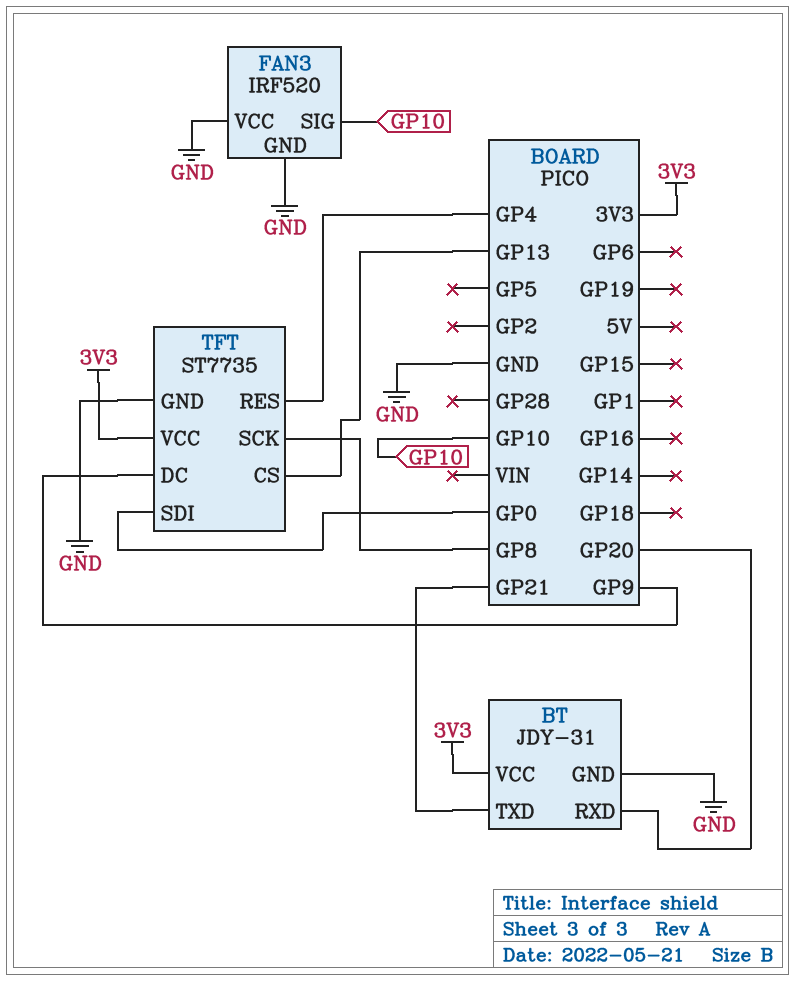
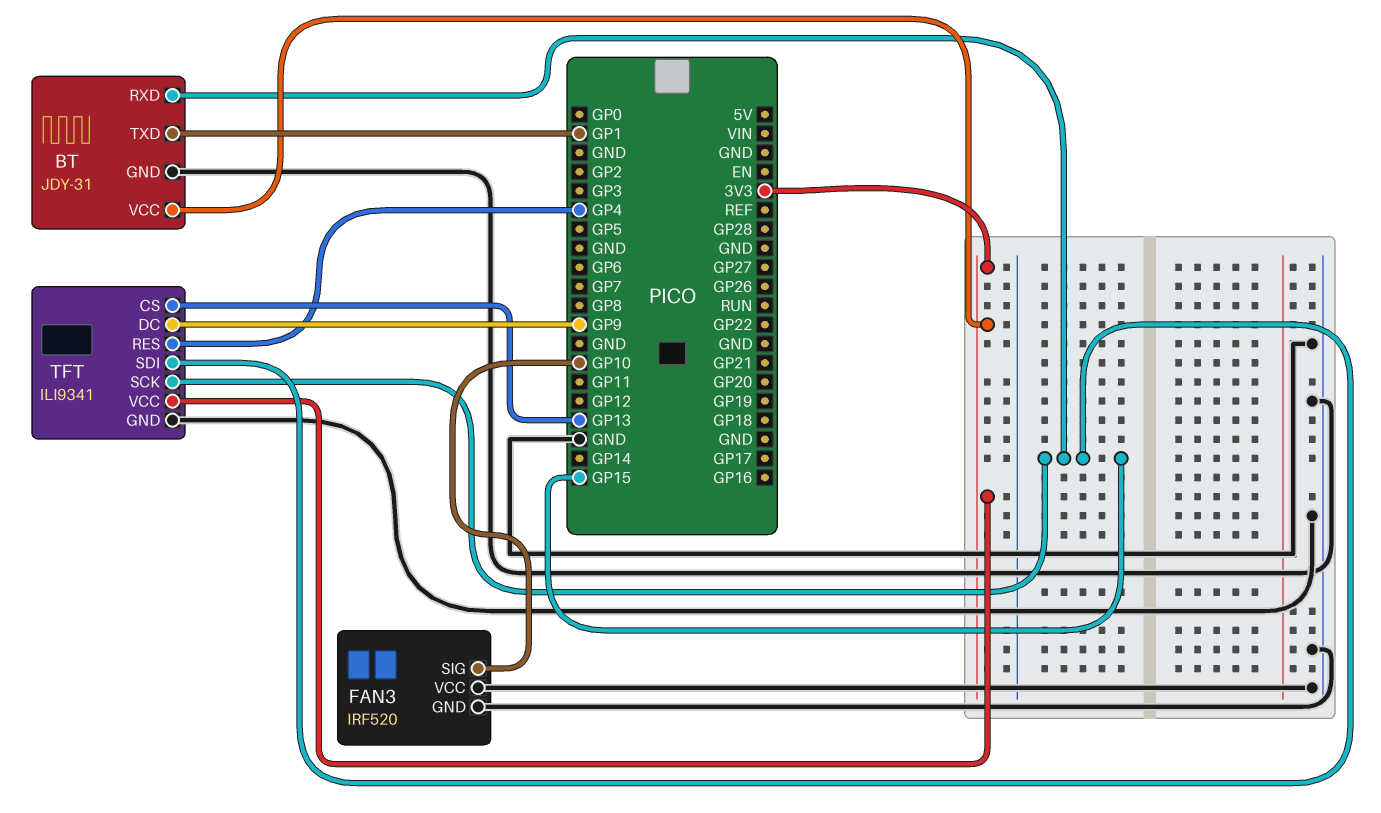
BT pin RXD: GP20 -> GP15
BT pin TXD: GP21 -> GP1
TFT: ST7735 -> ILI9341
TFT pin SCK: GP8 -> GP15
TFT pin SDI: GP0 -> GP15

